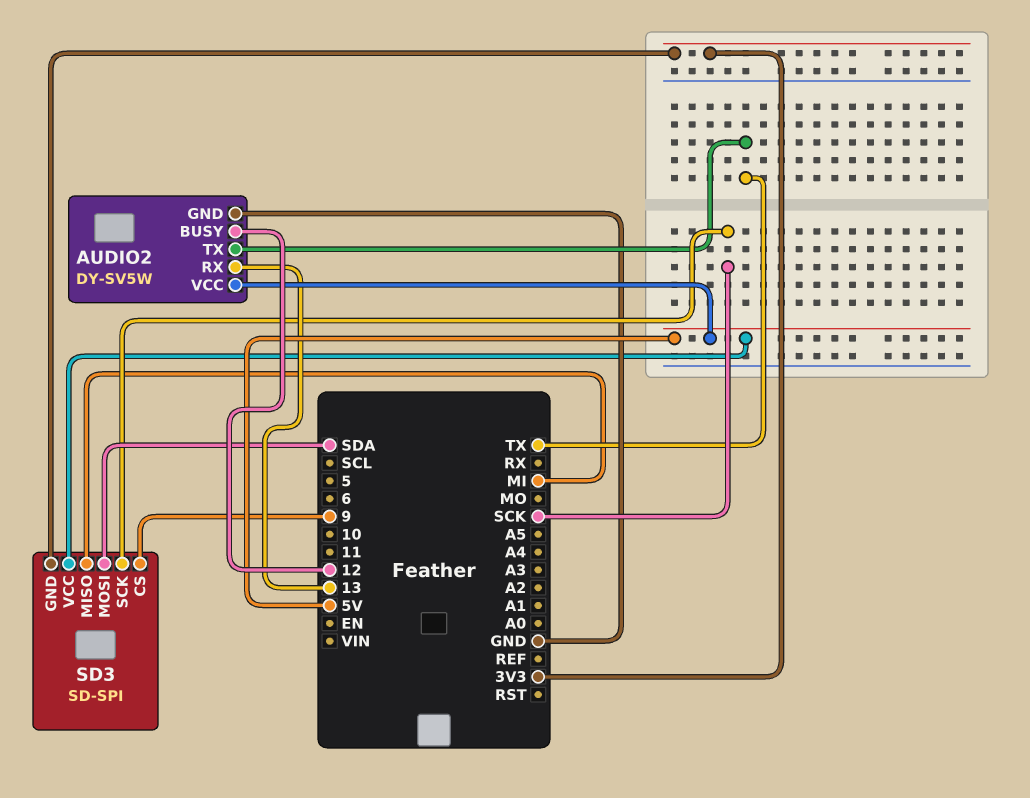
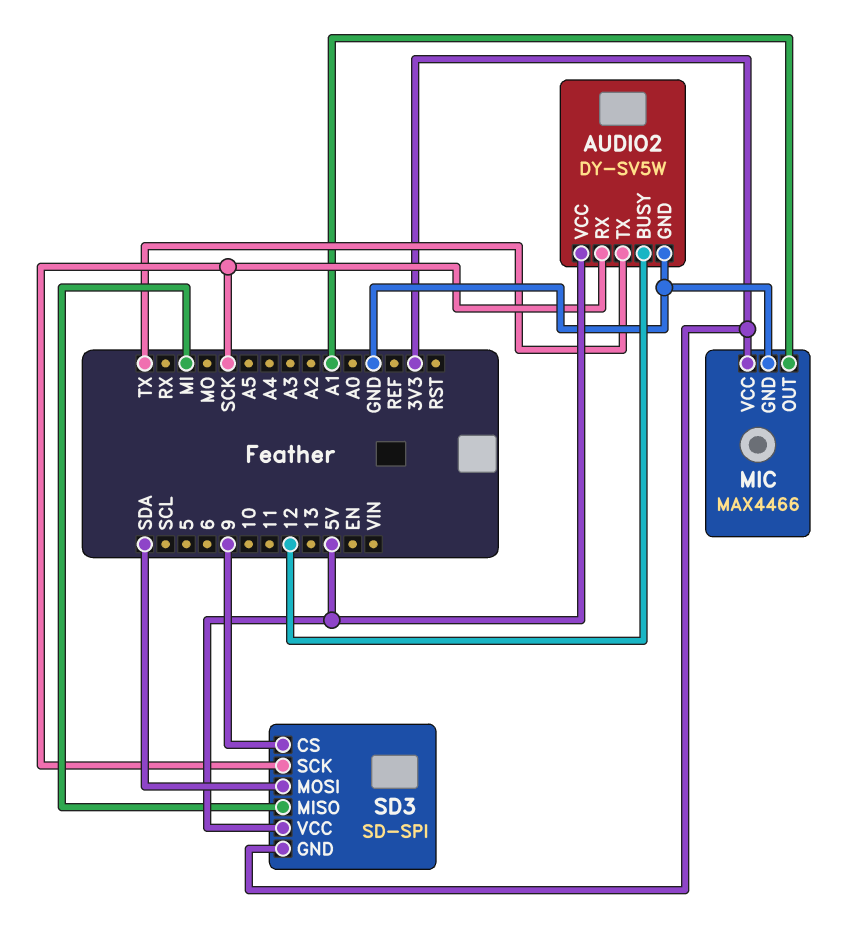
AUDIO2 pin RX: 13 -> SCK
MIC: none -> MAX4466
MIC pin GND: none -> GND
MIC pin OUT: none -> A1
MIC pin VCC: none -> 3V3

